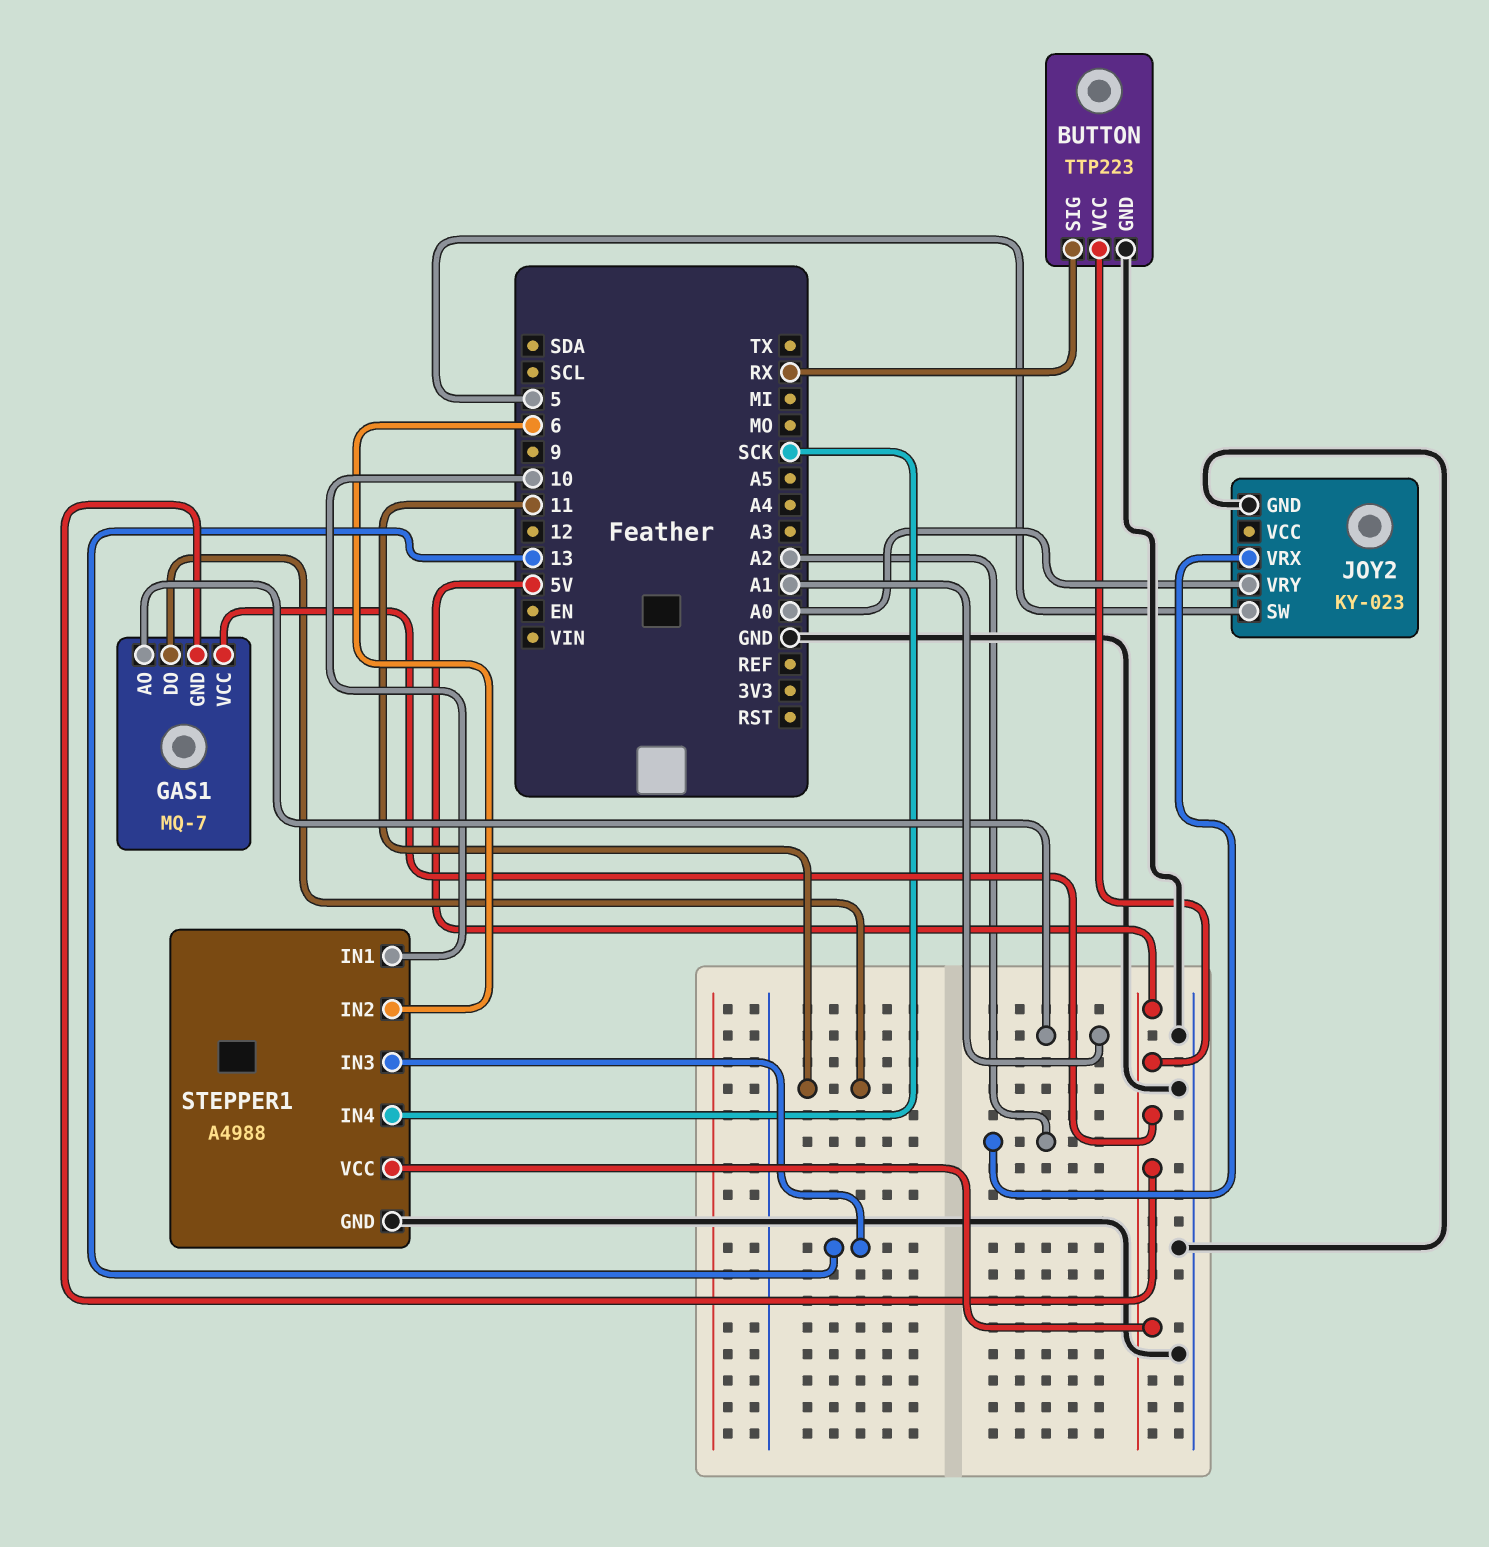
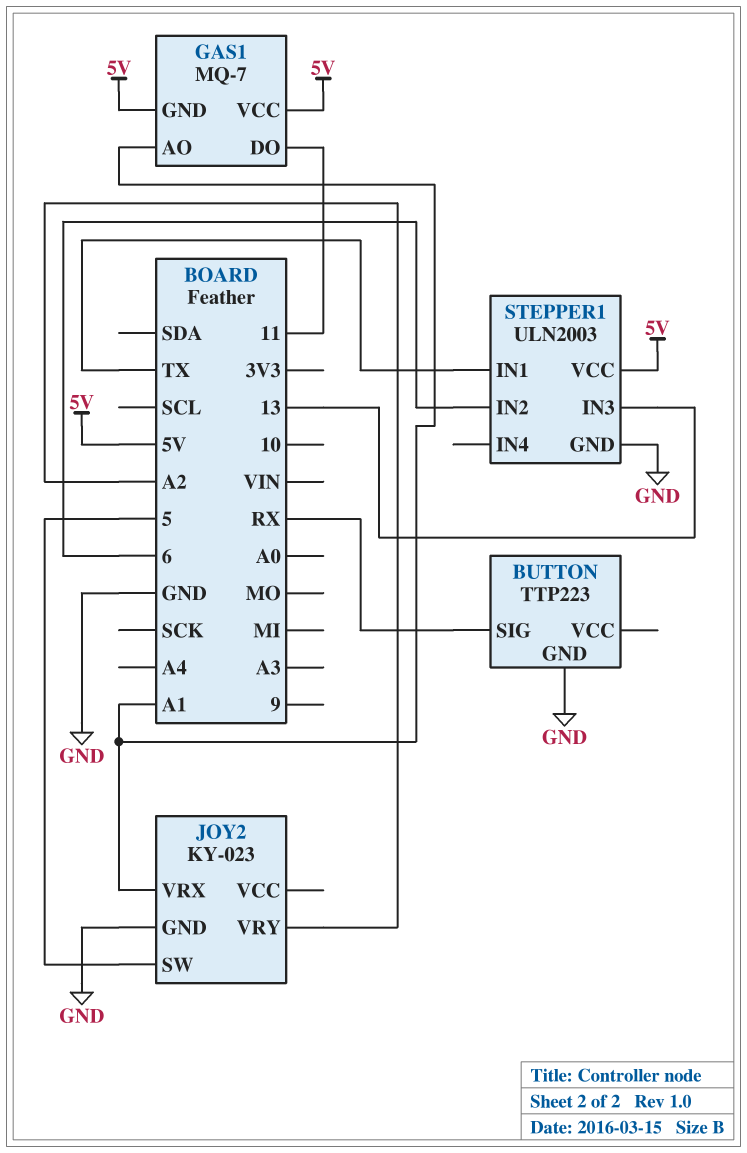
BUTTON pin VCC: 5V -> none
JOY2 pin VRX: A2 -> A1
JOY2 pin VRY: A0 -> A2
STEPPER1: A4988 -> ULN2003
STEPPER1 pin IN1: 10 -> TX
STEPPER1 pin IN4: SCK -> none

